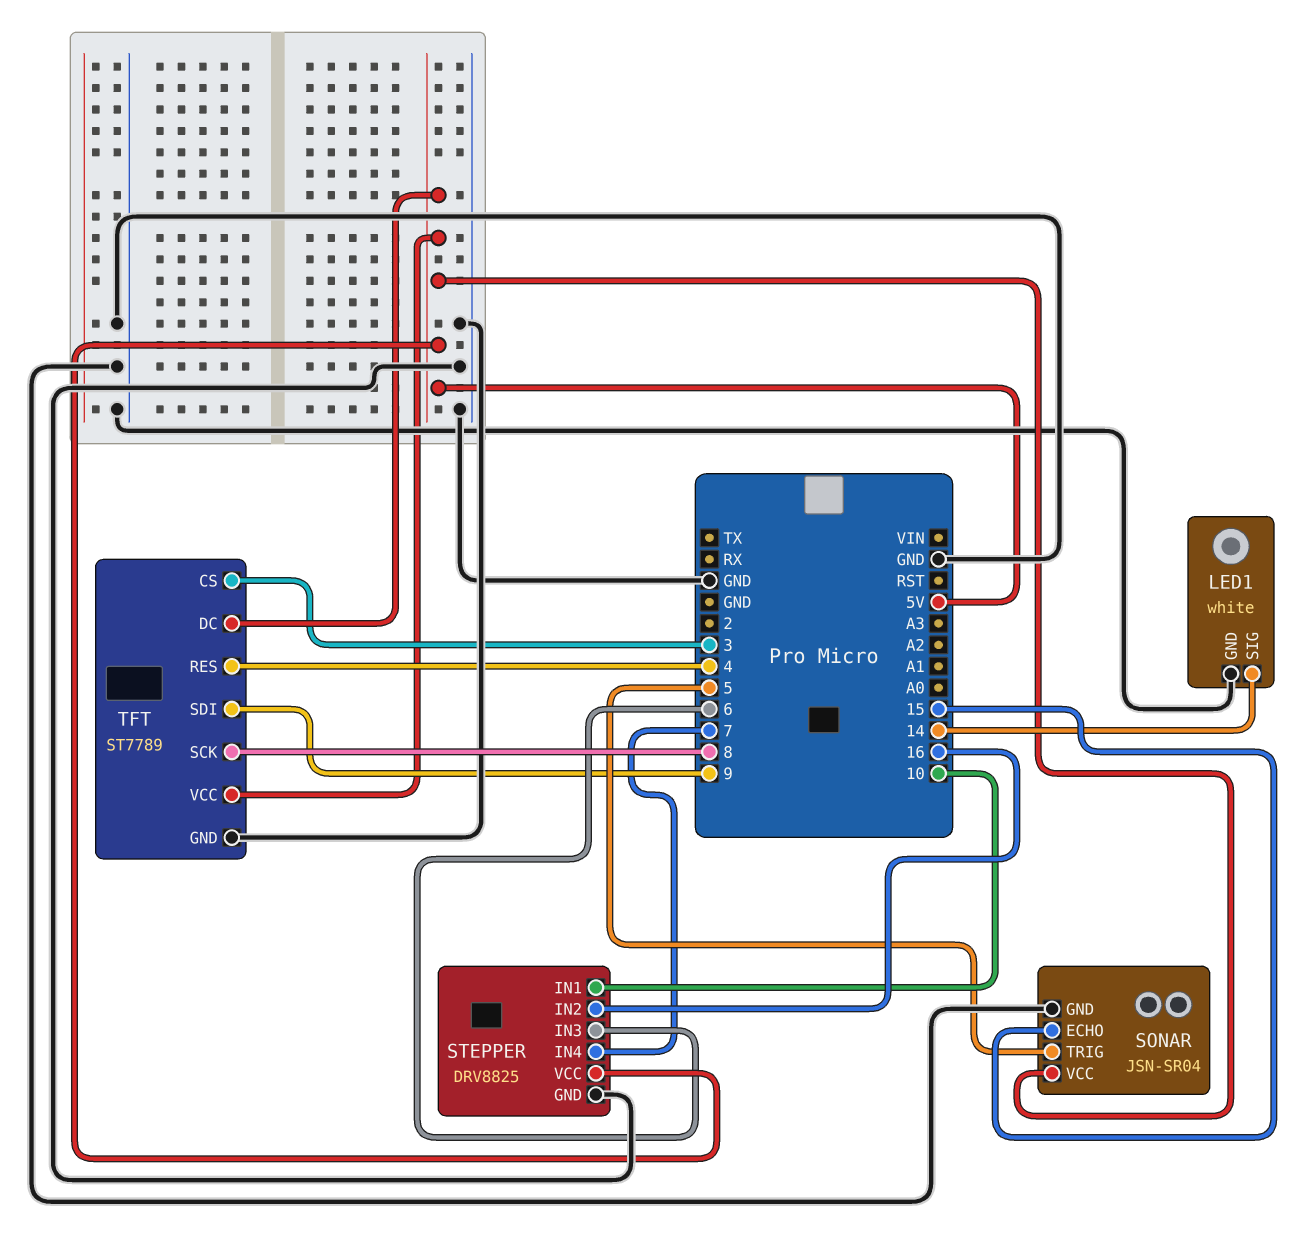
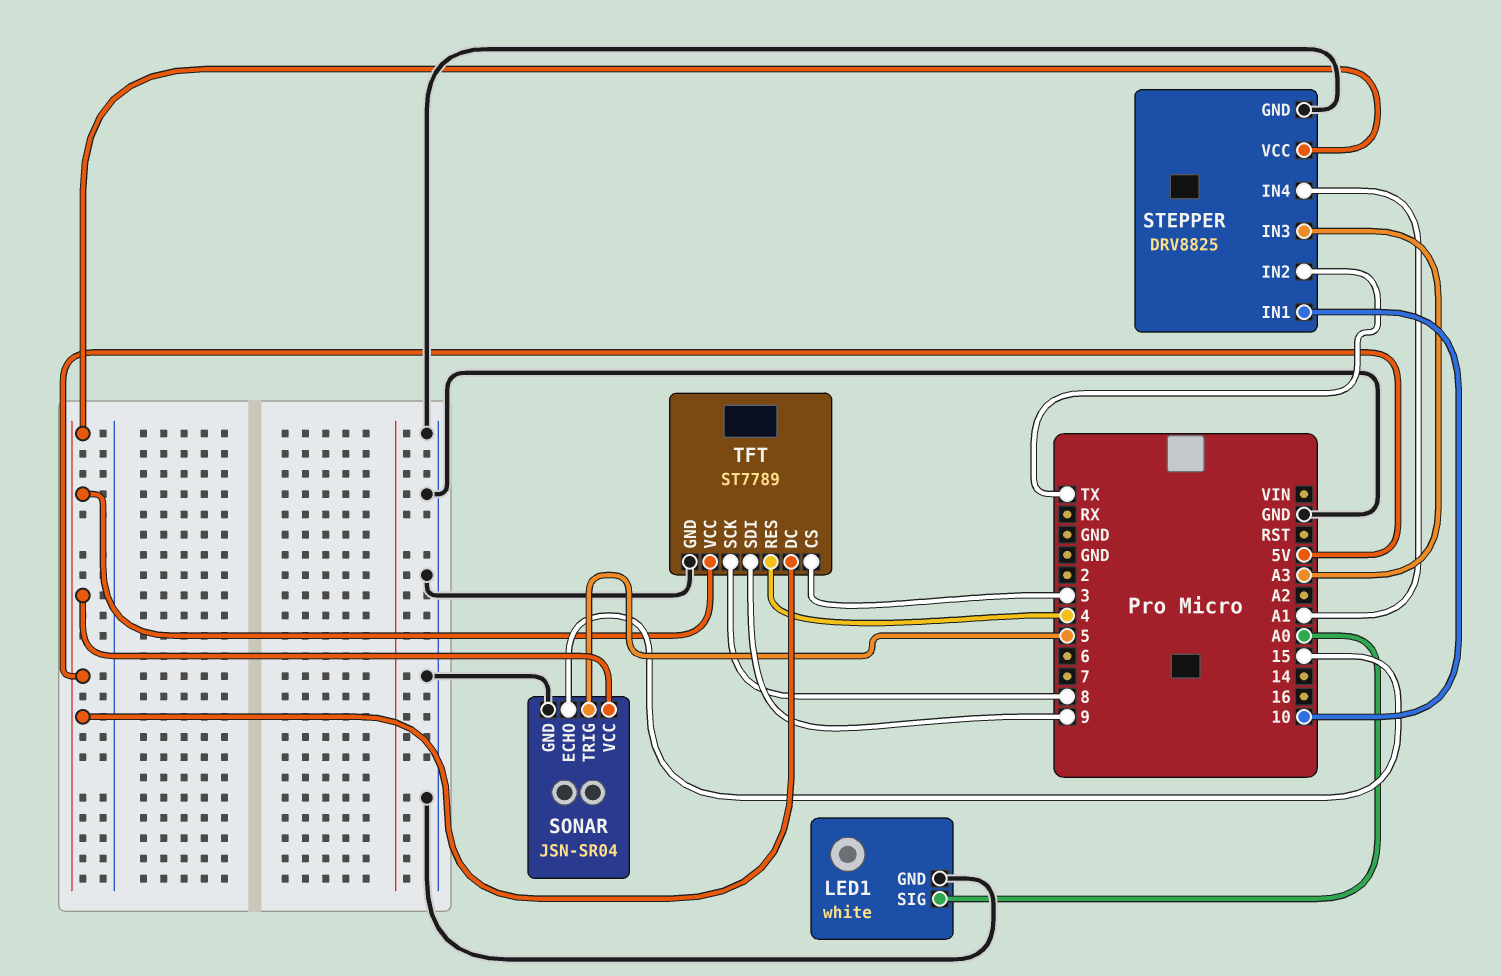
LED1 pin SIG: 14 -> A0
STEPPER pin IN2: 16 -> TX
STEPPER pin IN3: 6 -> A3
STEPPER pin IN4: 7 -> A1

